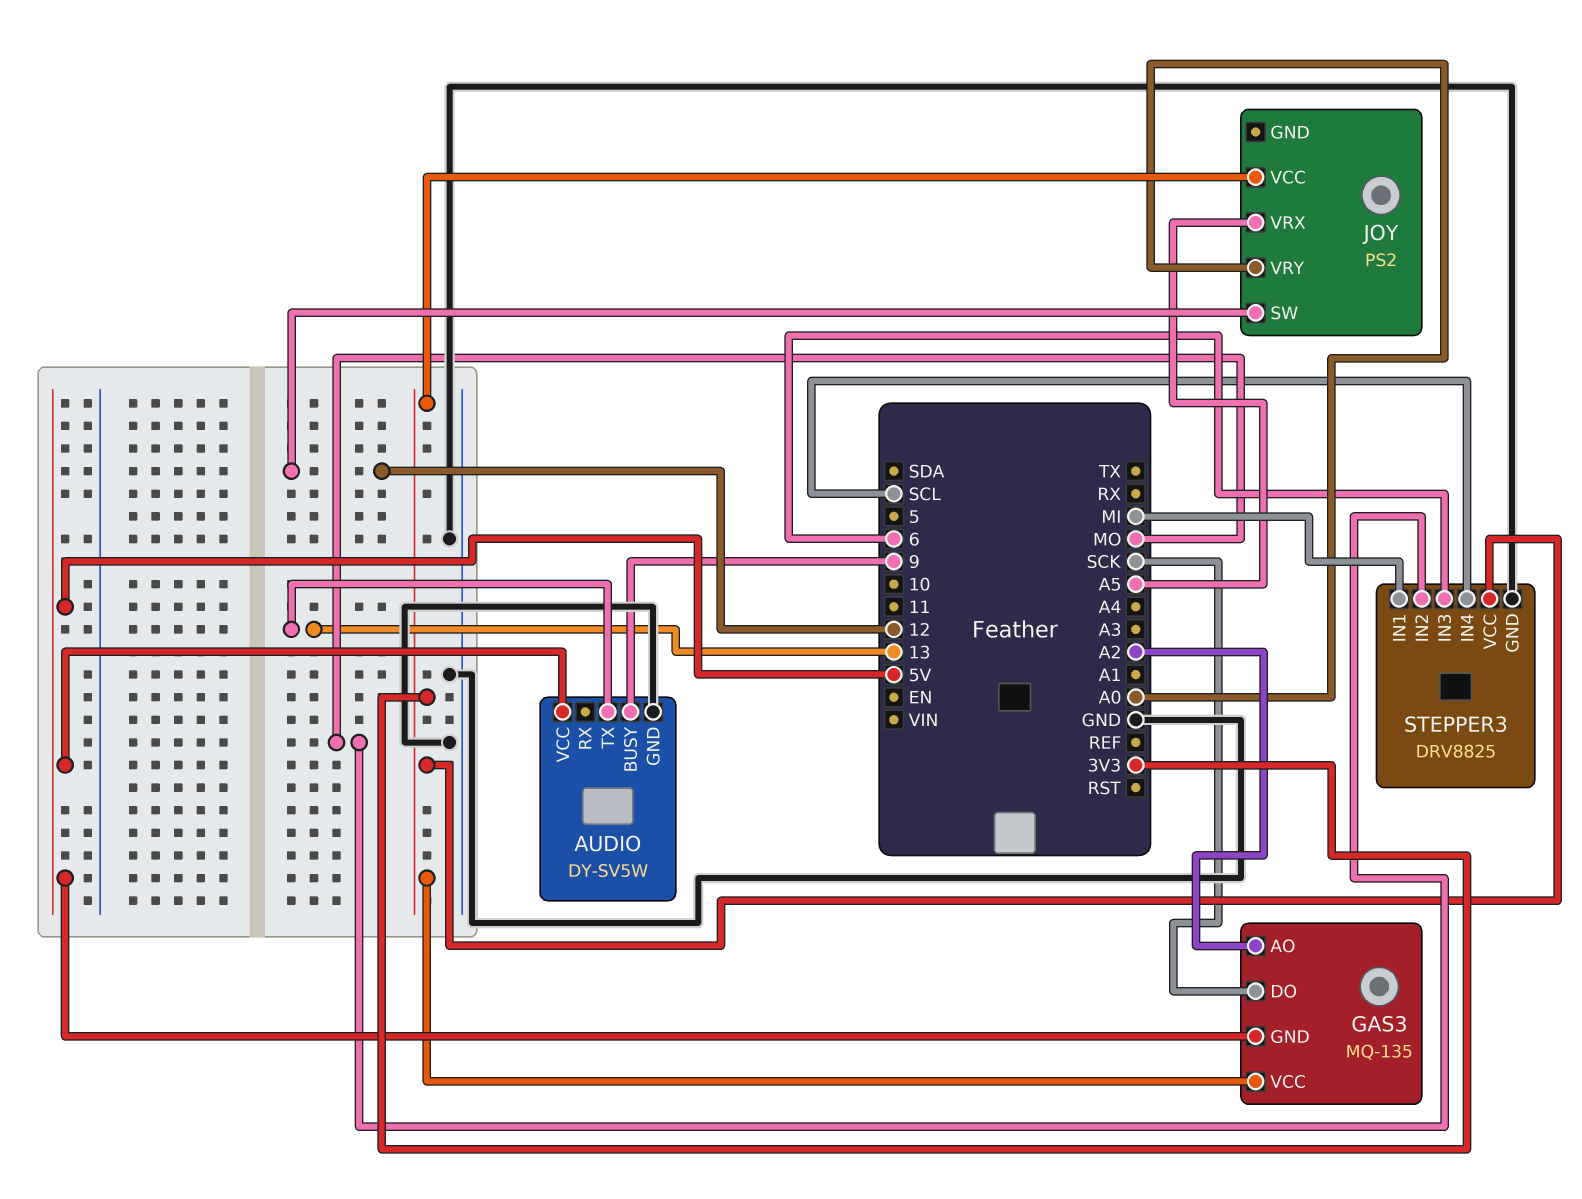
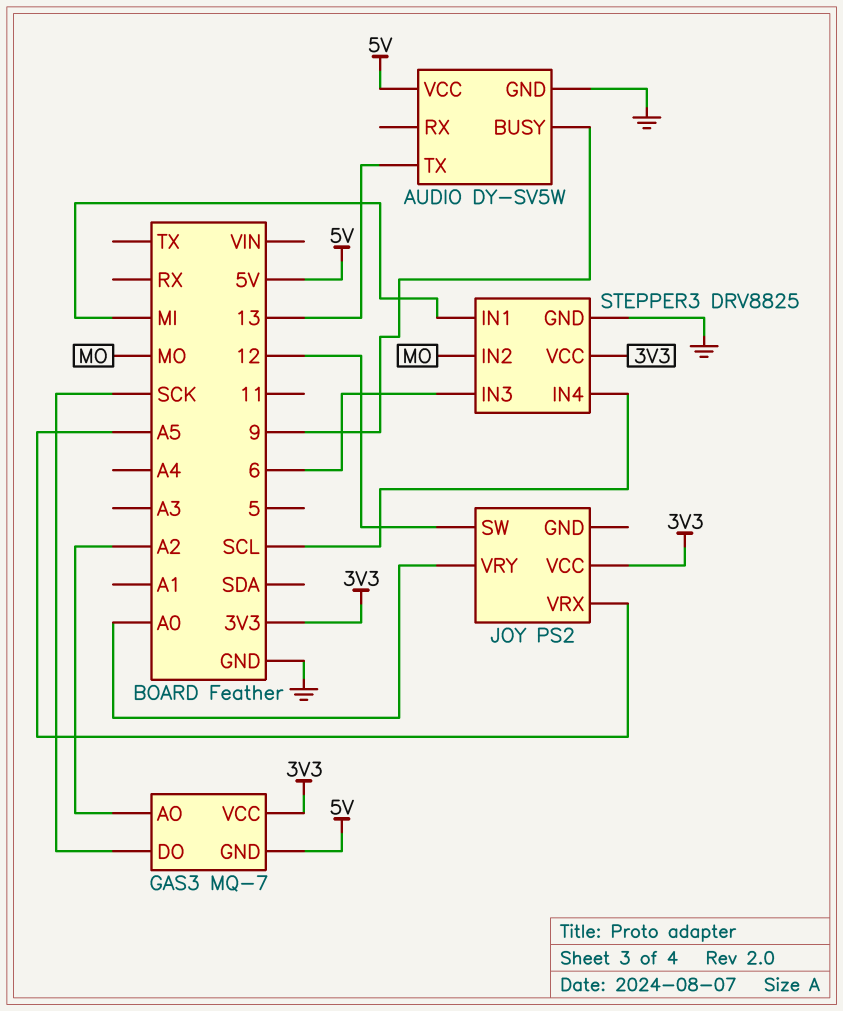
GAS3: MQ-135 -> MQ-7

